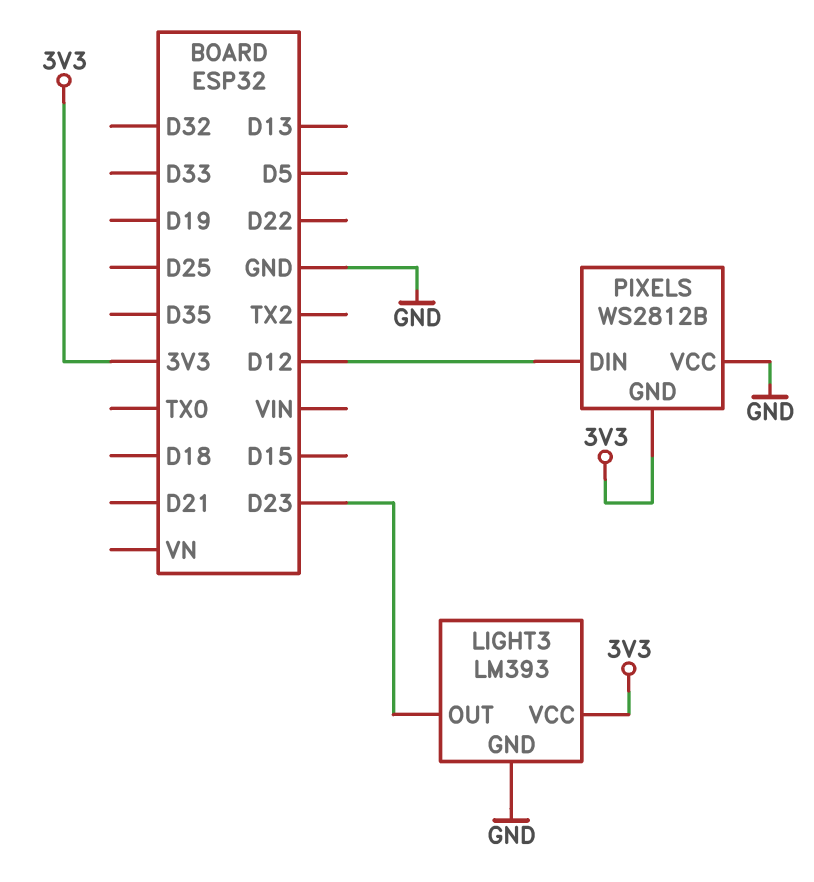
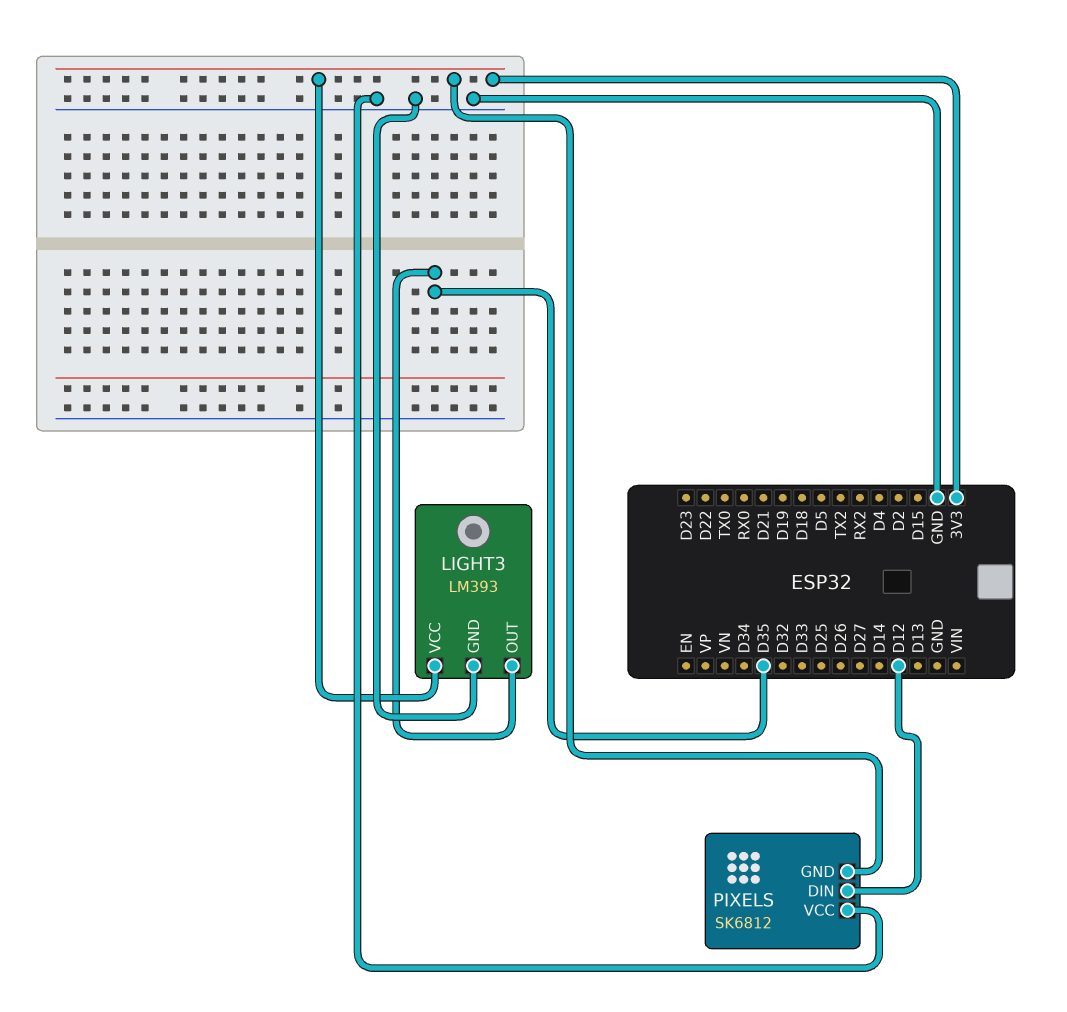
LIGHT3 pin OUT: D23 -> D35
PIXELS: WS2812B -> SK6812

